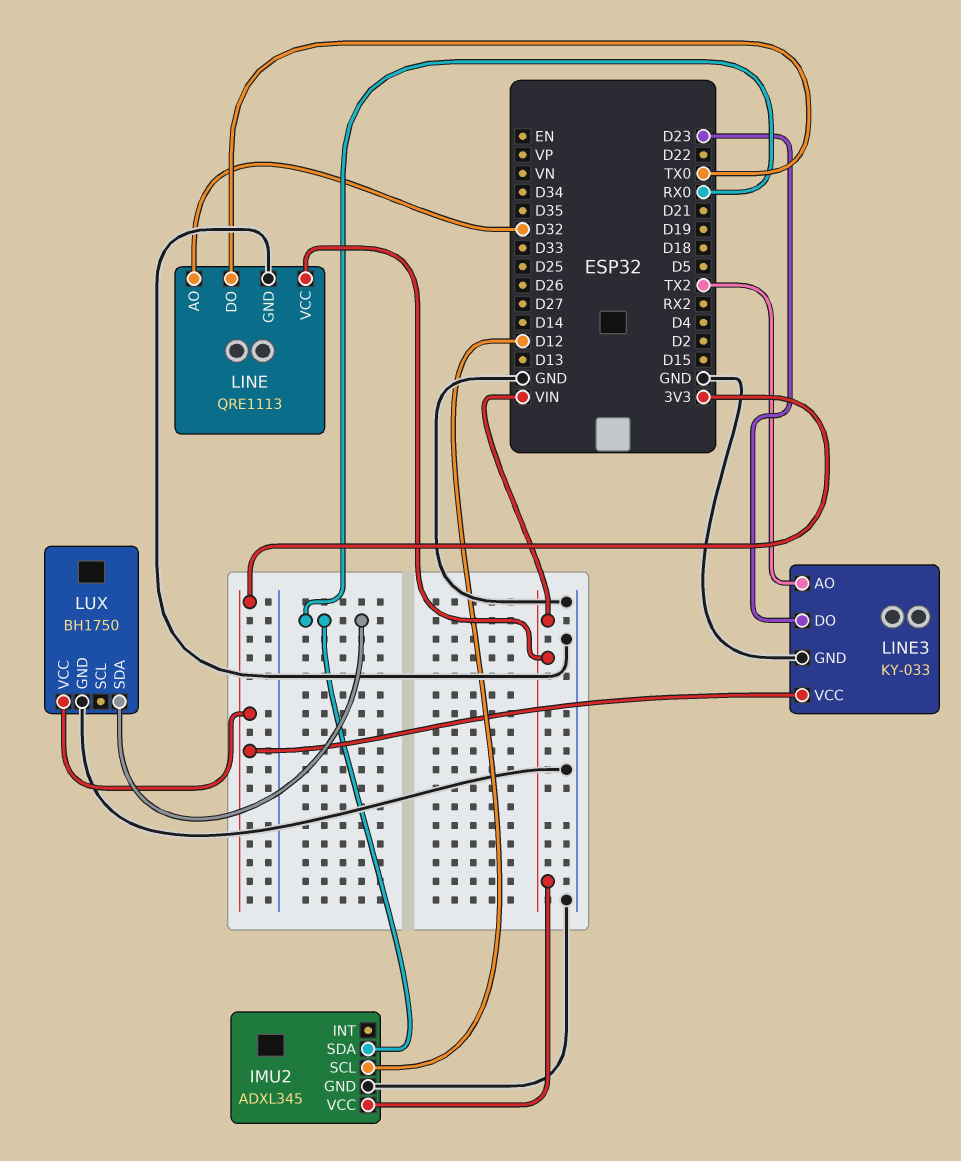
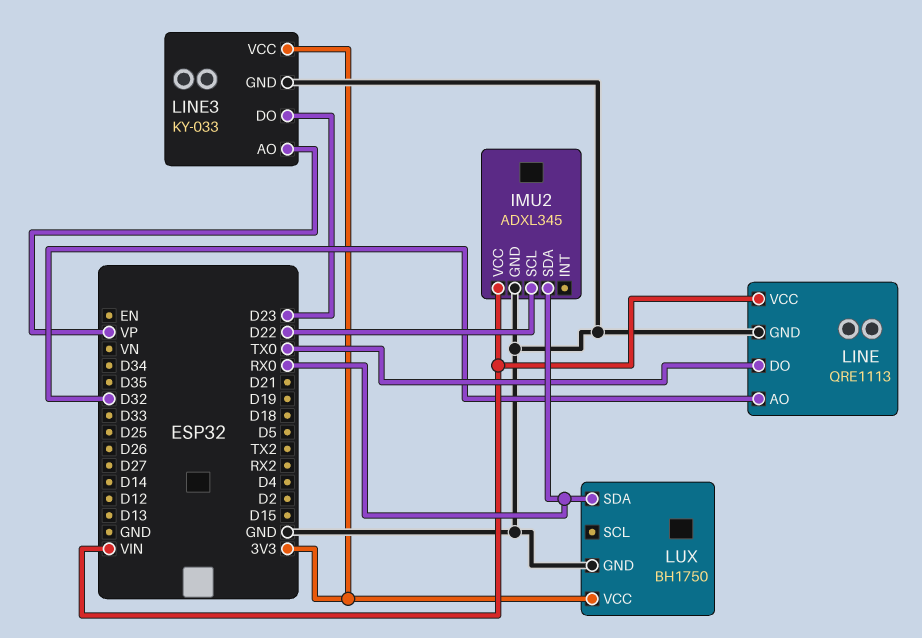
IMU2 pin SCL: D12 -> D22
LINE3 pin AO: TX2 -> VP

